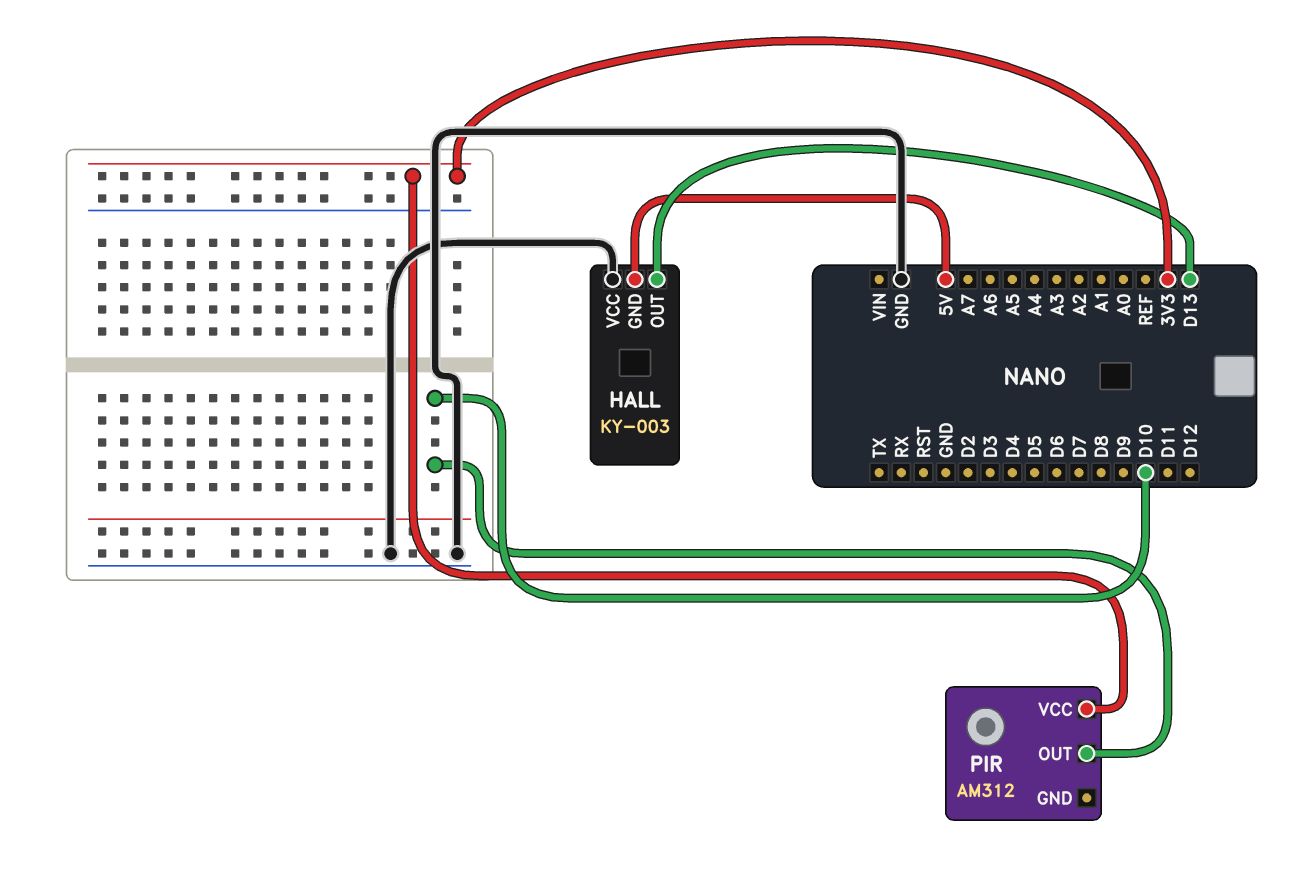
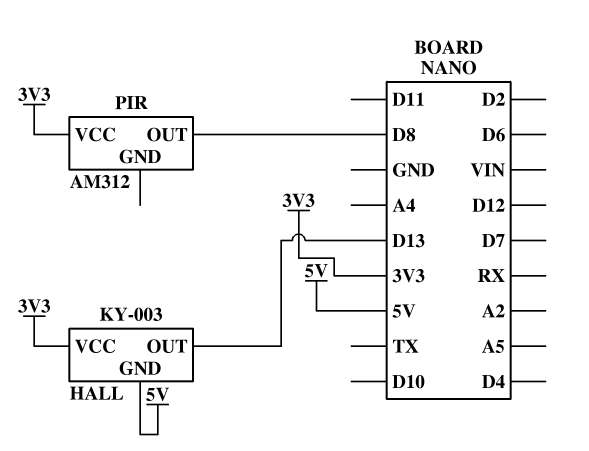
HALL pin VCC: GND -> 3V3
PIR pin OUT: D10 -> D8

